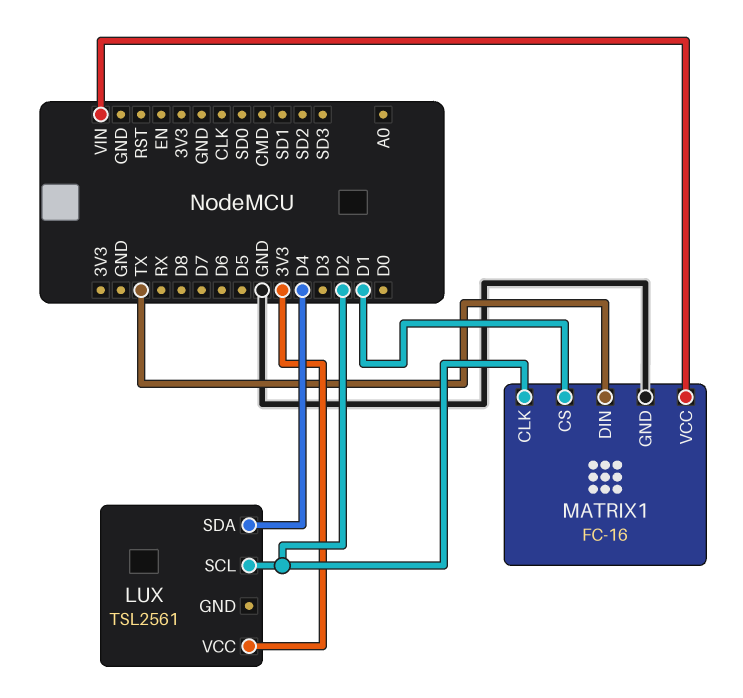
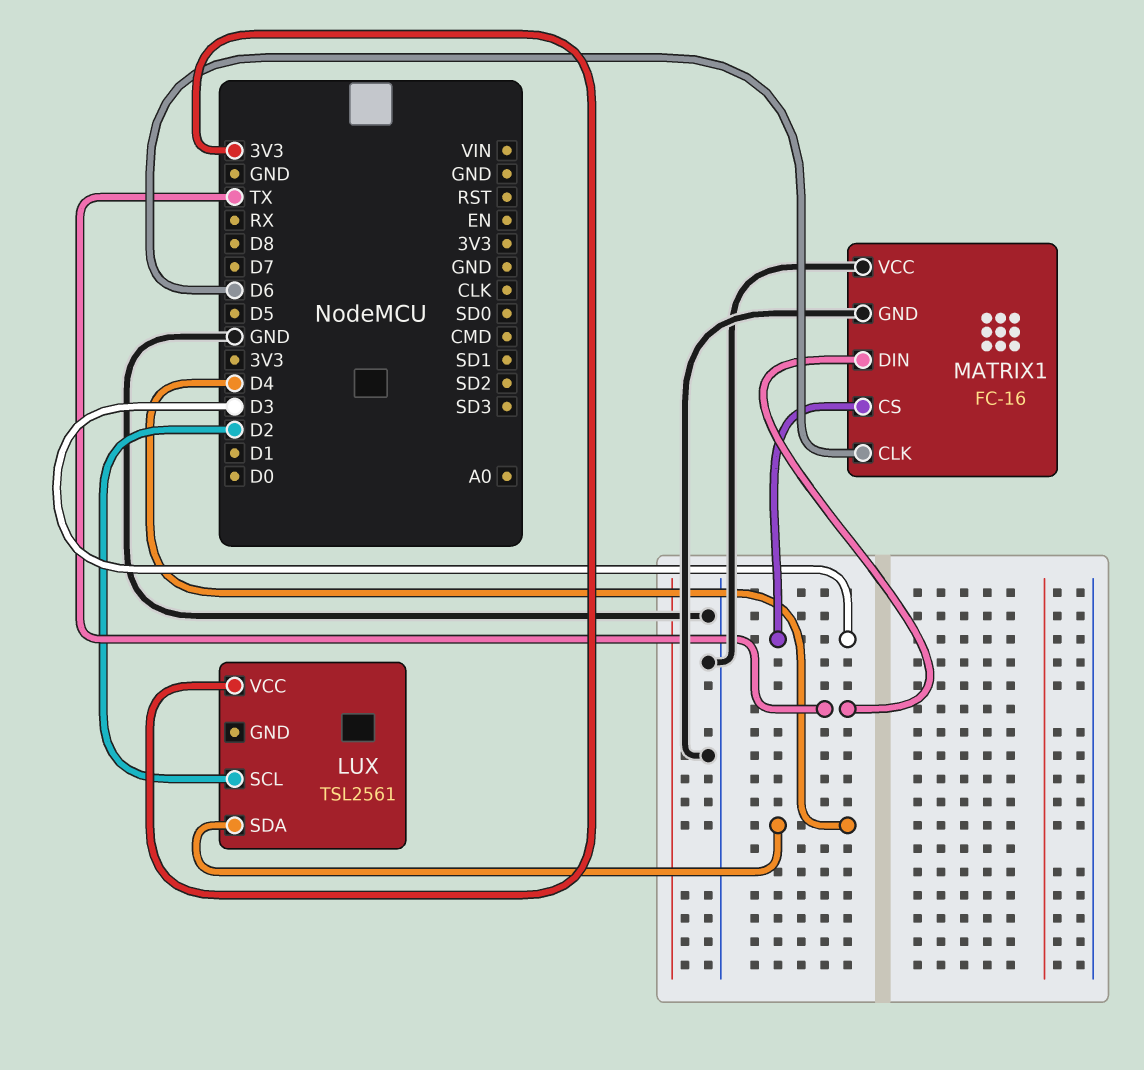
MATRIX1 pin CLK: D2 -> D6
MATRIX1 pin CS: D1 -> D3
MATRIX1 pin VCC: VIN -> GND

